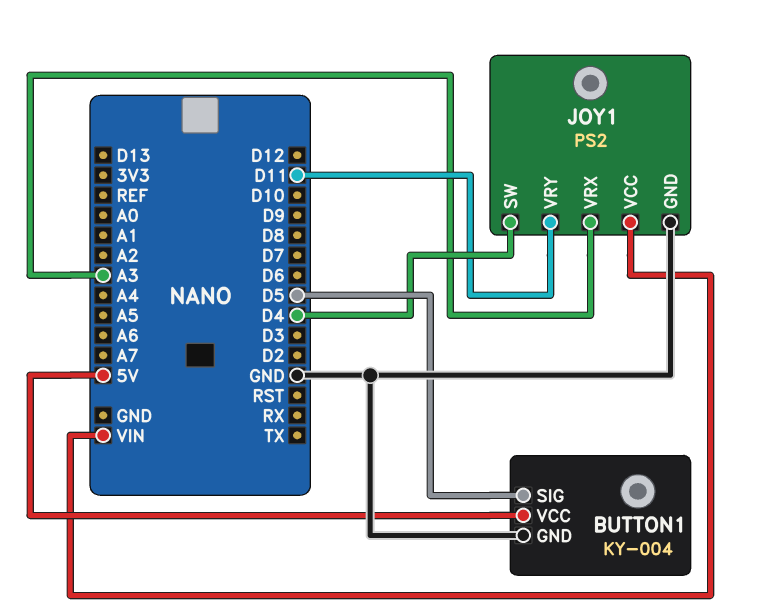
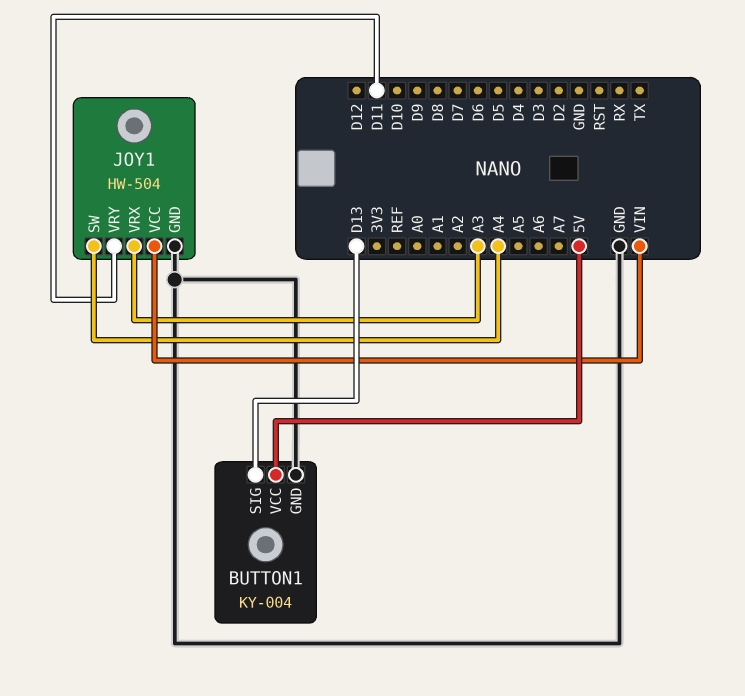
BUTTON1 pin SIG: D5 -> D13
JOY1: PS2 -> HW-504
JOY1 pin SW: D4 -> A4

